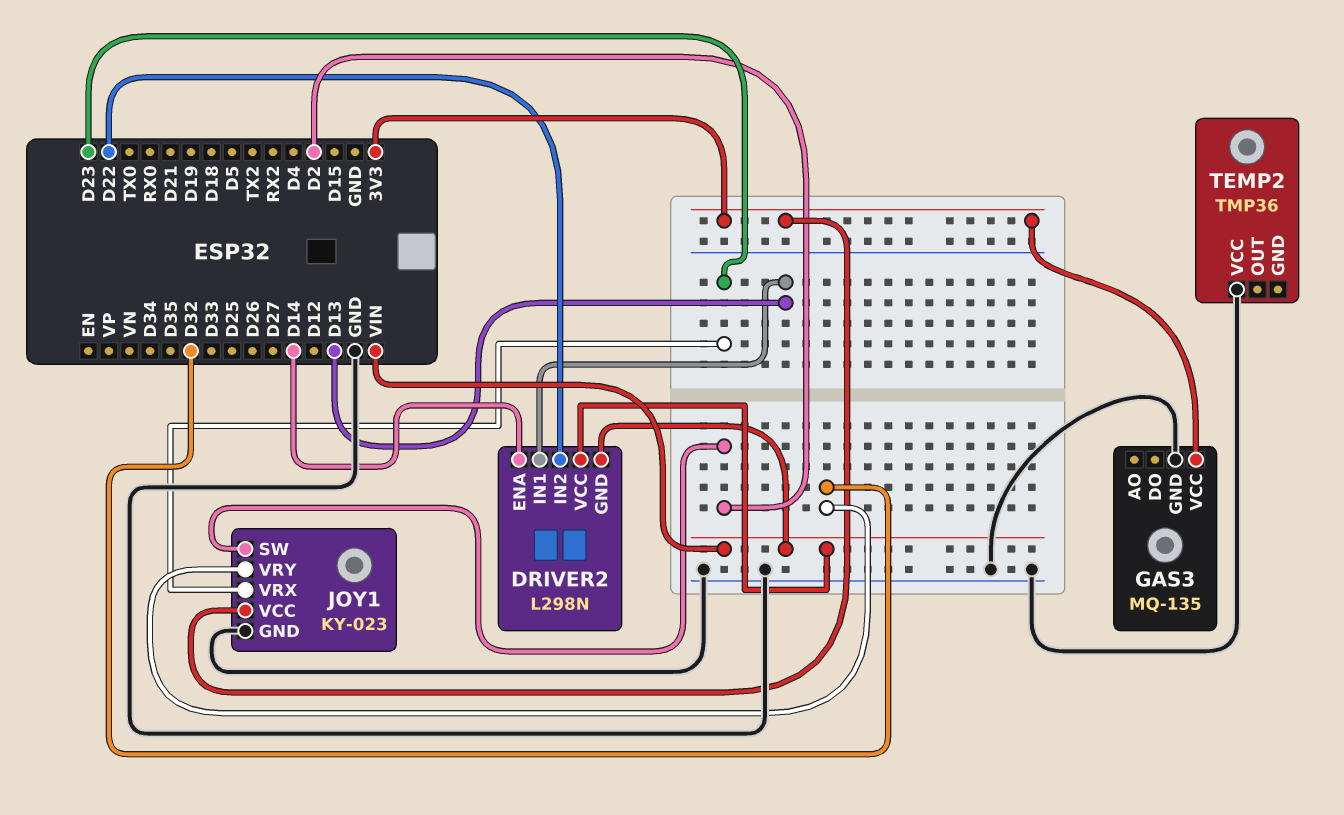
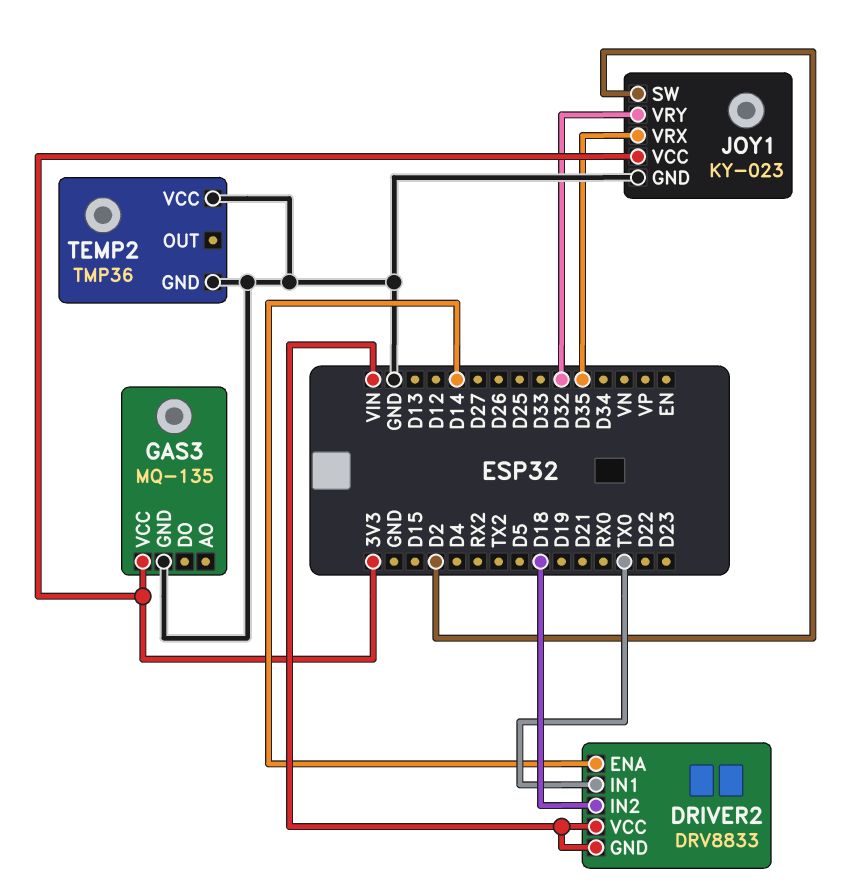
DRIVER2: L298N -> DRV8833
DRIVER2 pin IN1: D13 -> TX0
DRIVER2 pin IN2: D22 -> D18
JOY1 pin VRX: D23 -> D35
TEMP2 pin GND: none -> GND

